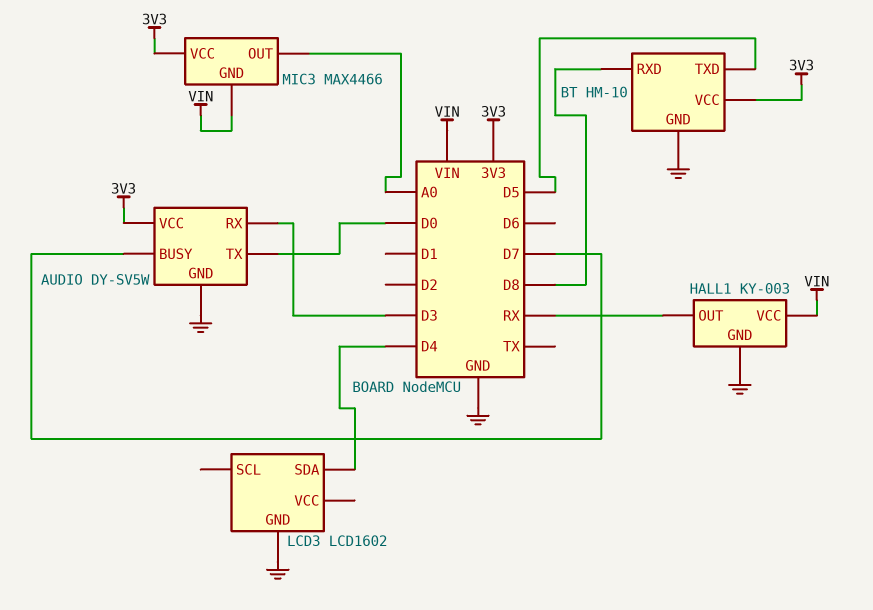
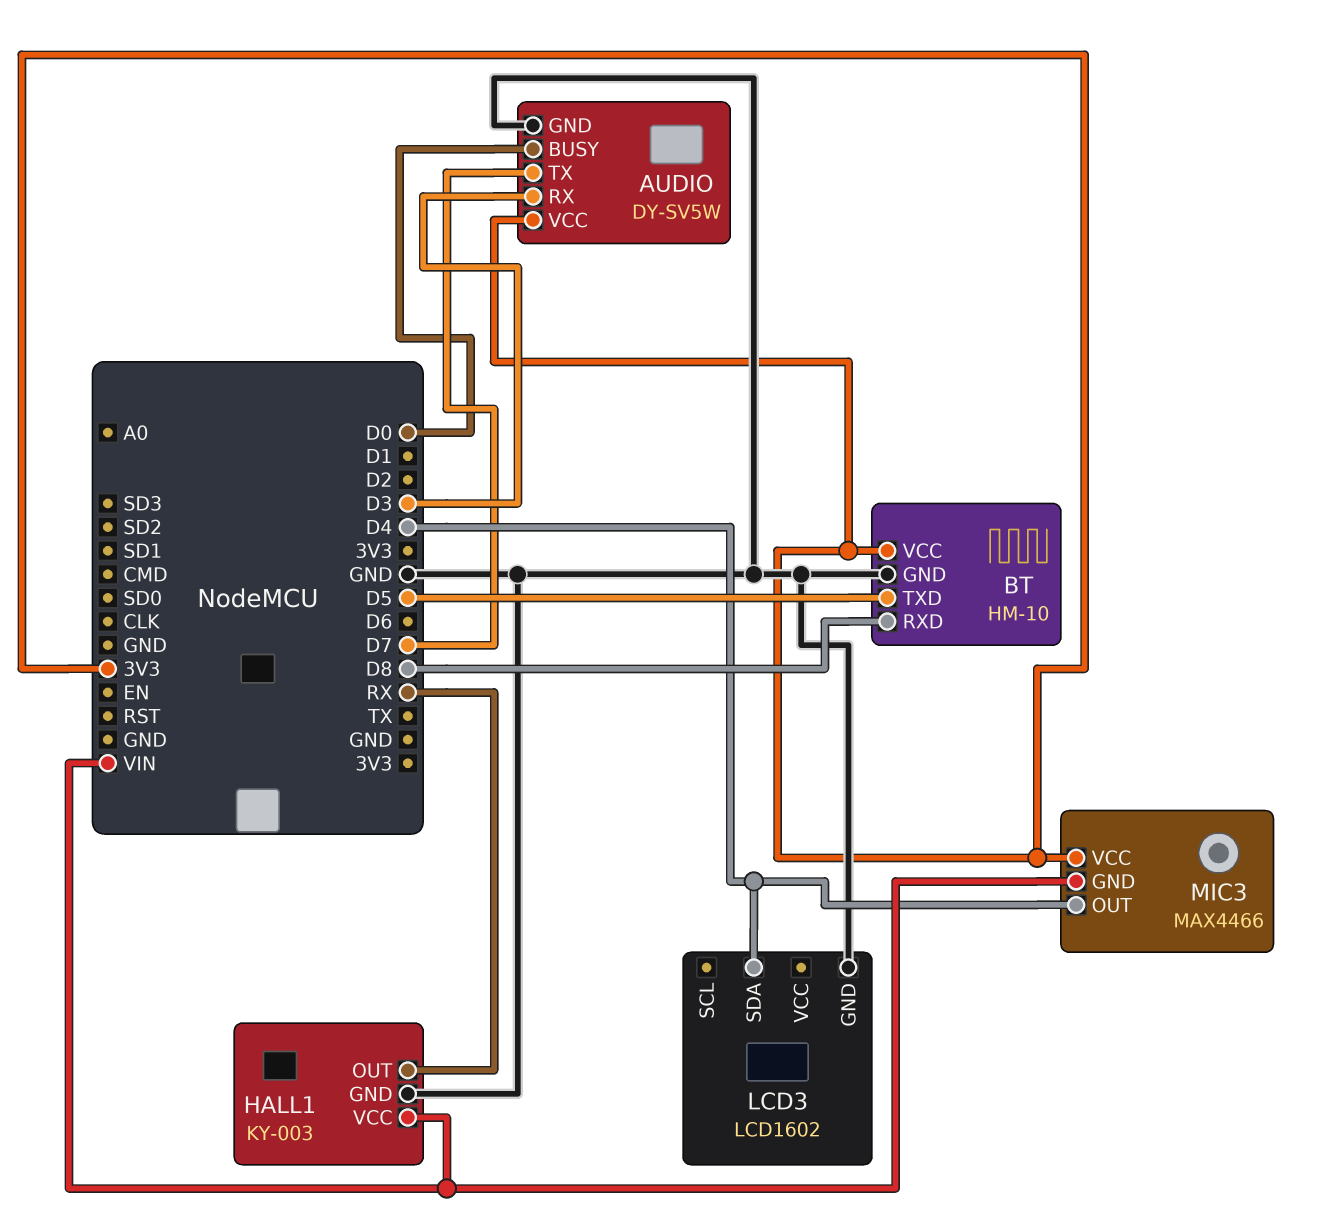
AUDIO pin BUSY: D7 -> D0
AUDIO pin TX: D0 -> D7
MIC3 pin OUT: A0 -> D4

